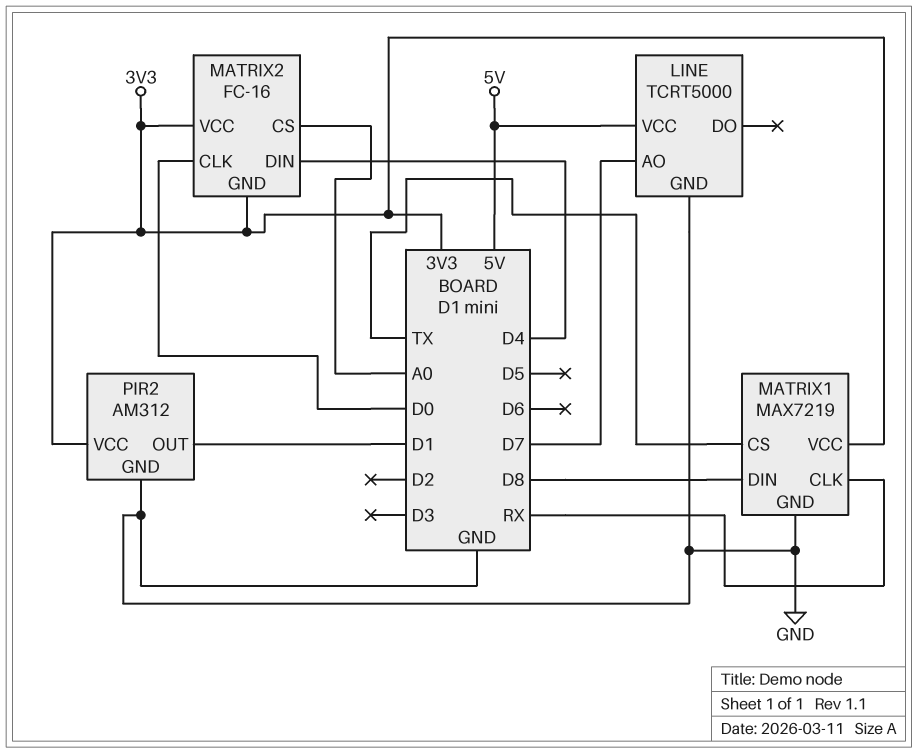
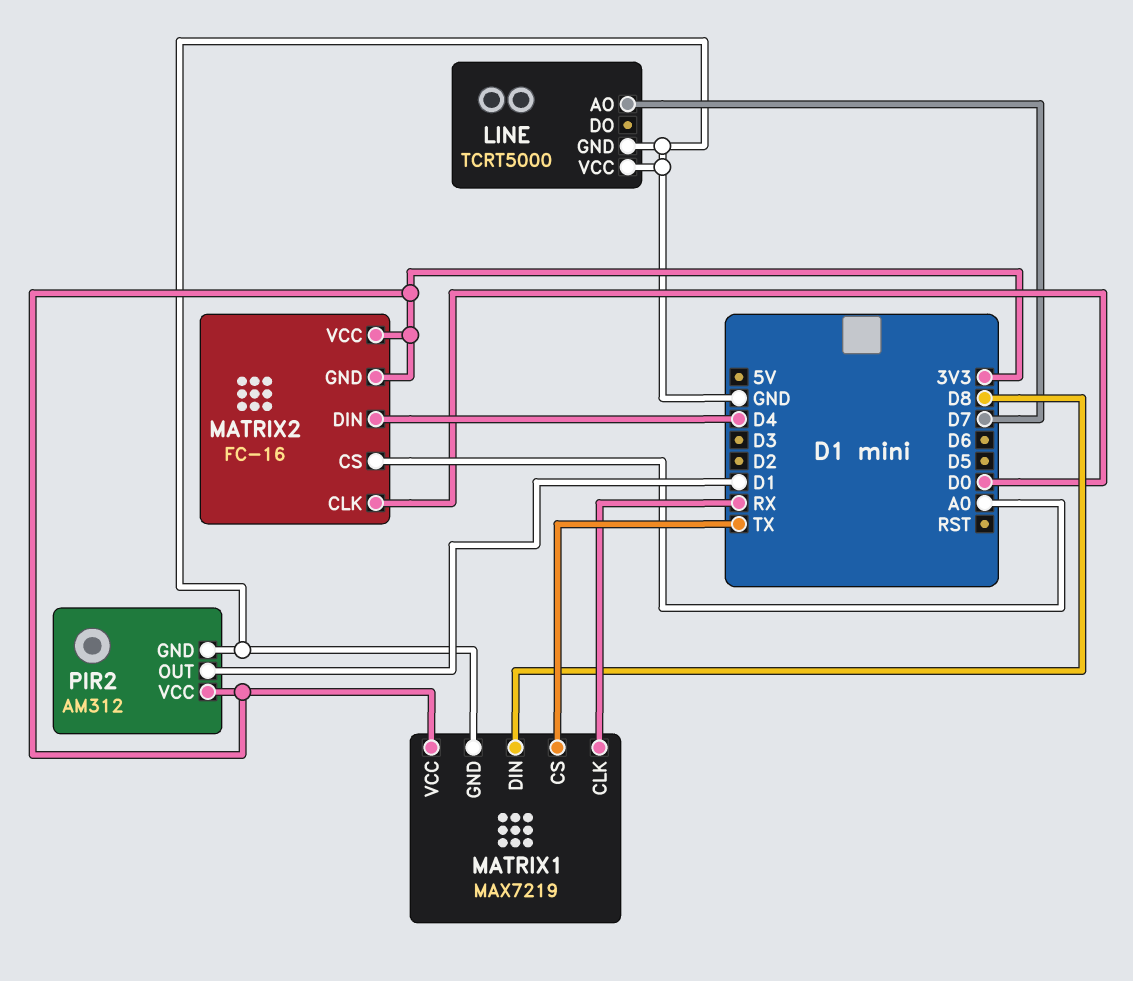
LINE pin VCC: 5V -> GND

